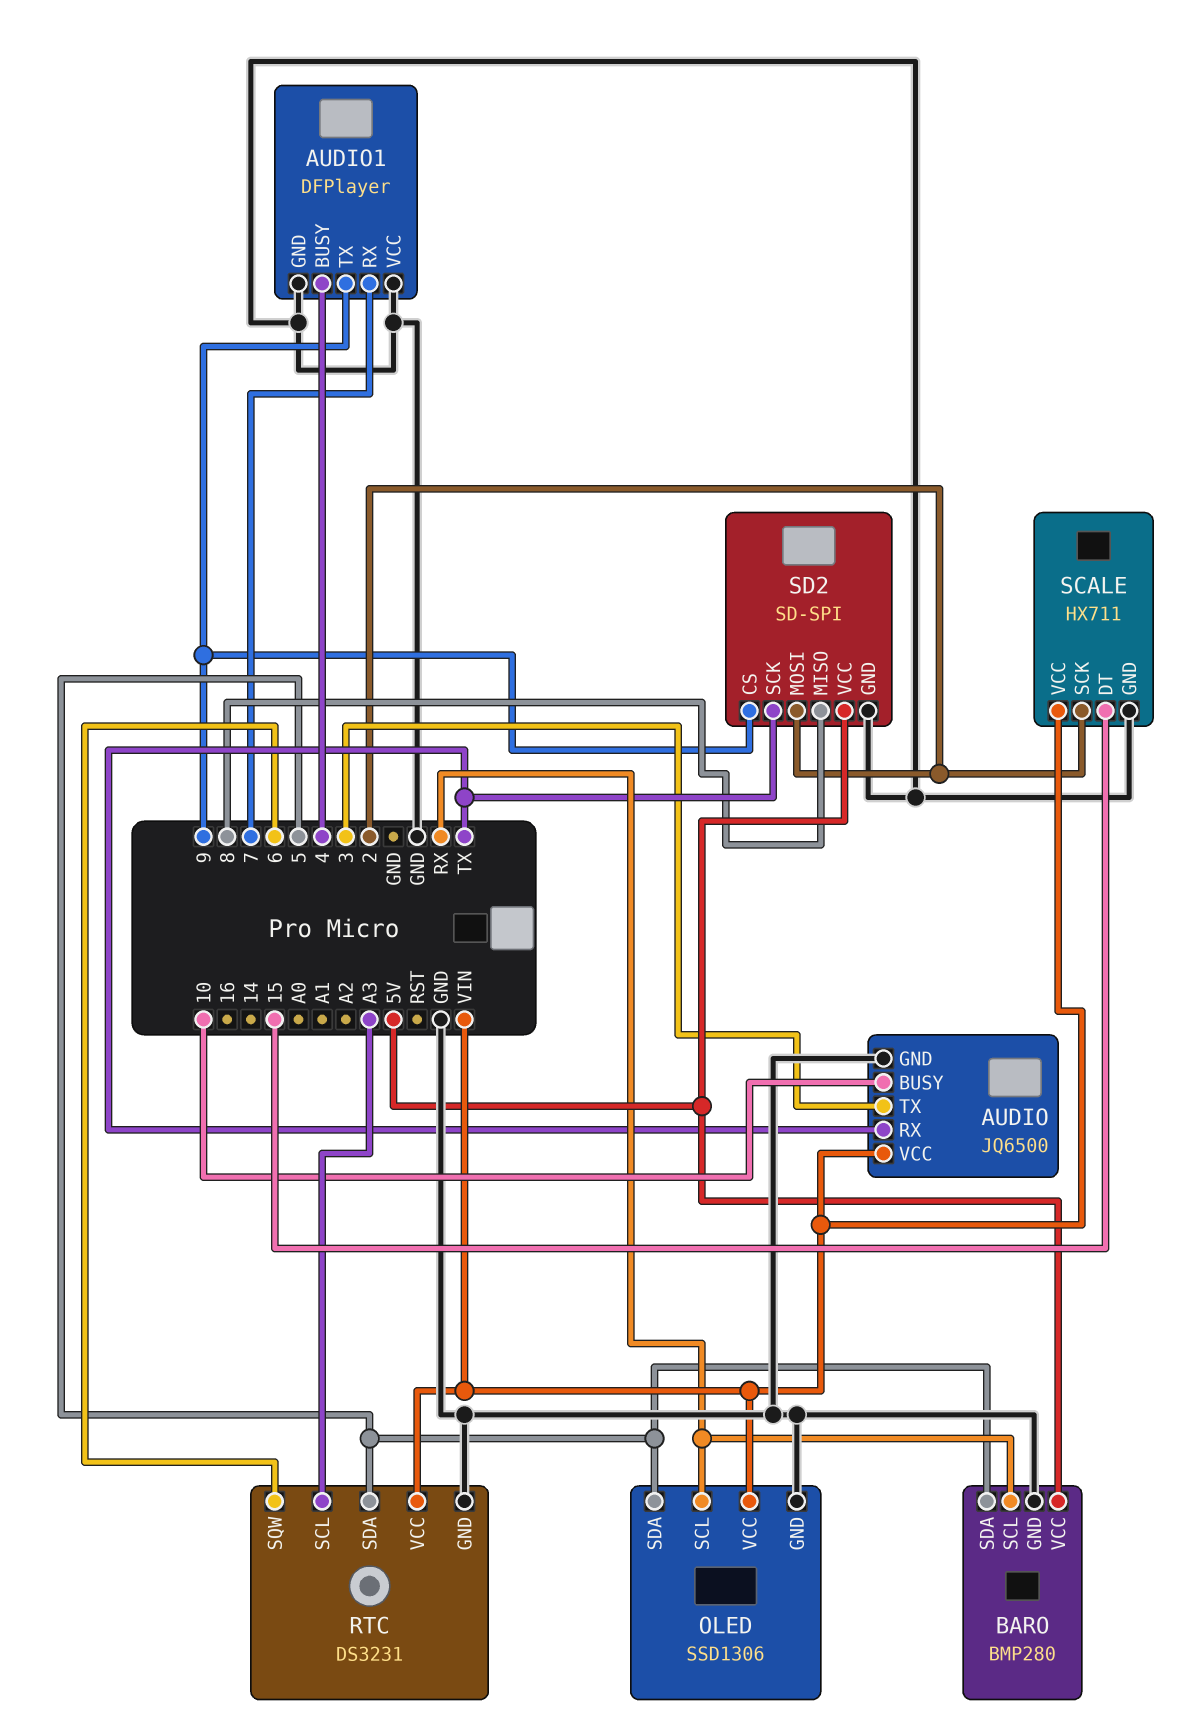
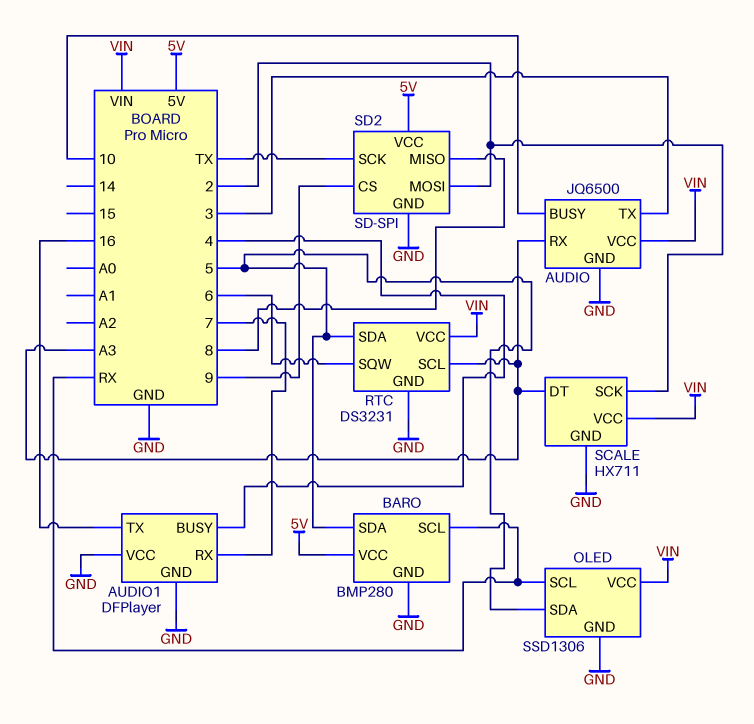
AUDIO pin RX: TX -> A3
AUDIO1 pin TX: 9 -> 16
SCALE pin DT: 15 -> A3

